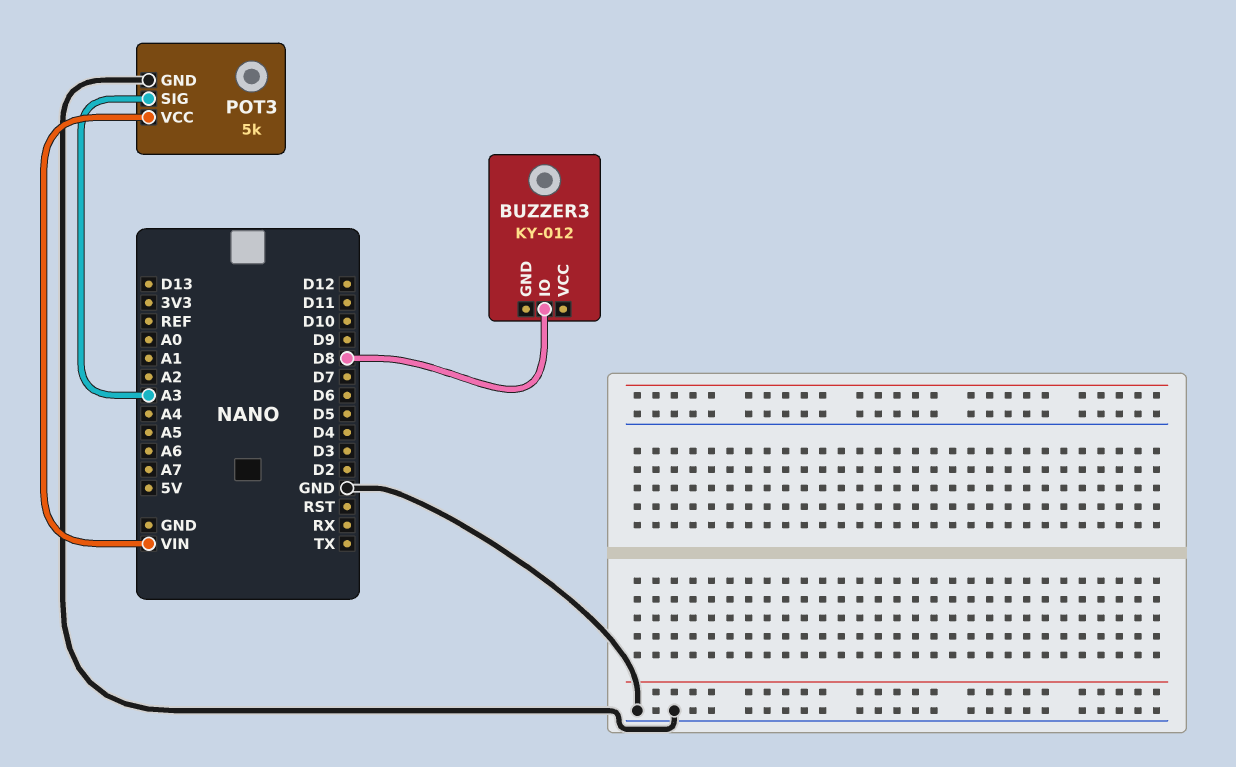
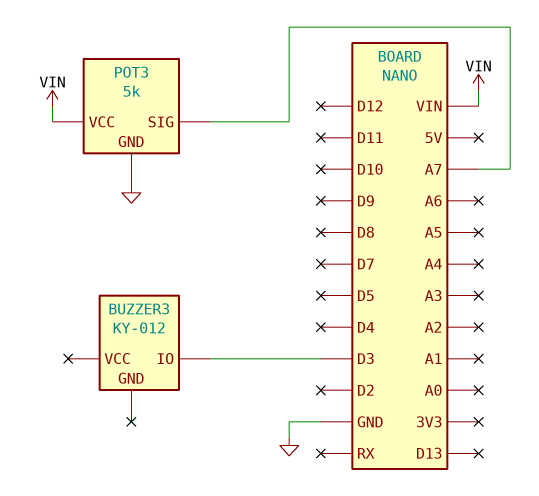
BUZZER3 pin IO: D8 -> D3
POT3 pin SIG: A3 -> A7

